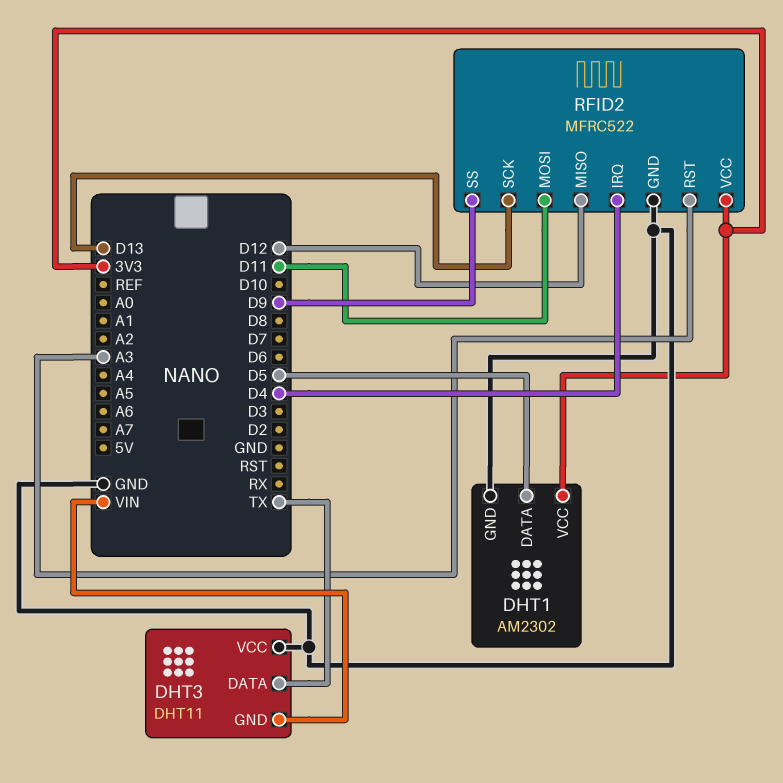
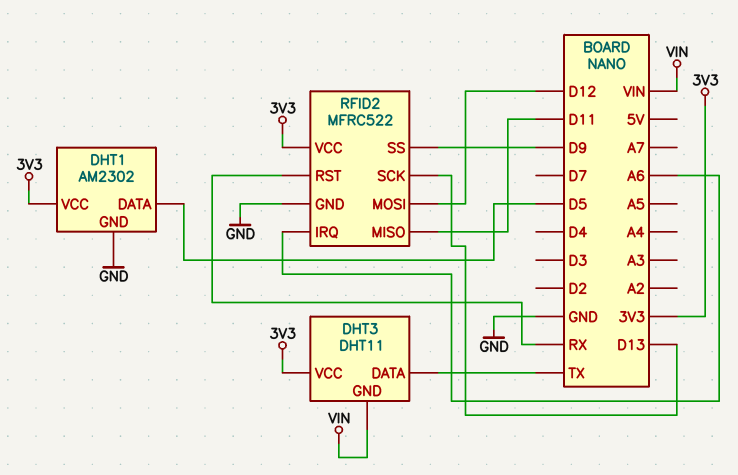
DHT3 pin VCC: GND -> 3V3
RFID2 pin IRQ: D4 -> A6
RFID2 pin MISO: D12 -> D11
RFID2 pin MOSI: D11 -> D12
RFID2 pin RST: A3 -> RX

